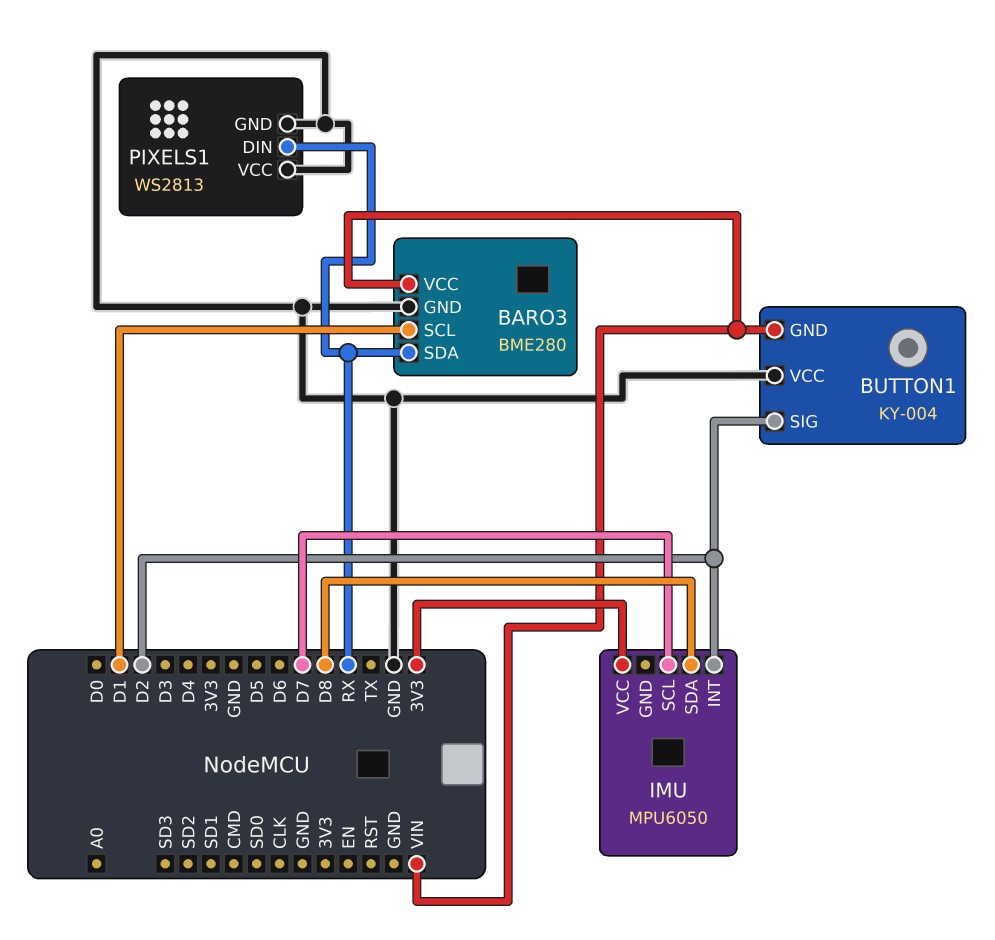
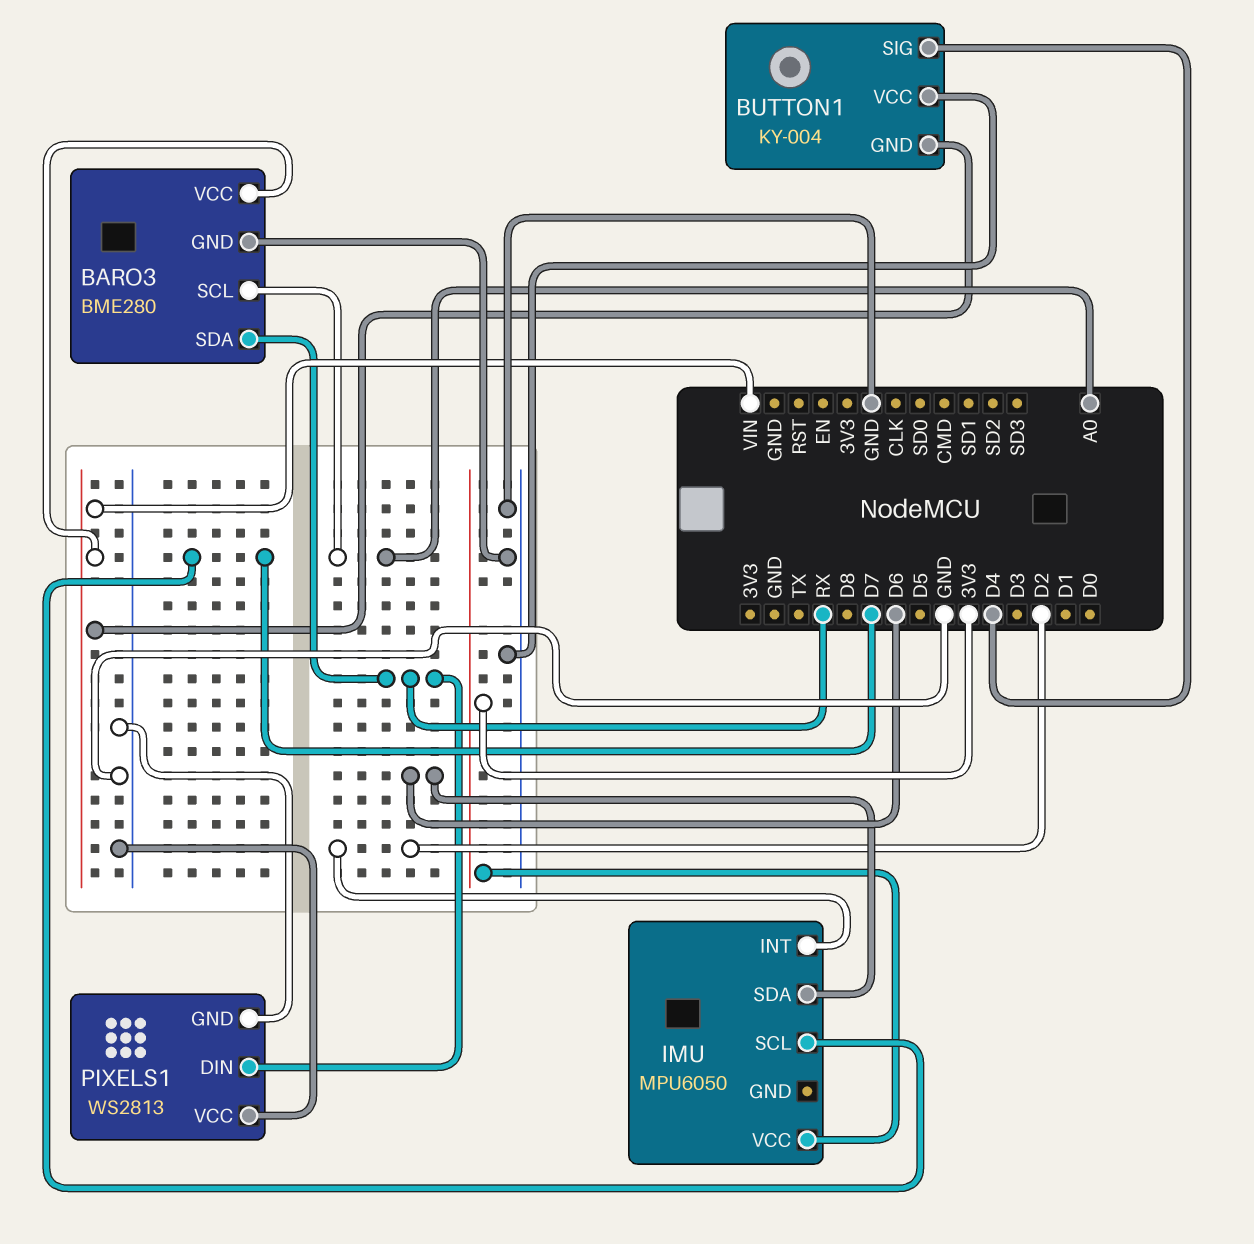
BARO3 pin SCL: D1 -> A0
BUTTON1 pin SIG: D2 -> D4
IMU pin SDA: D8 -> D6

